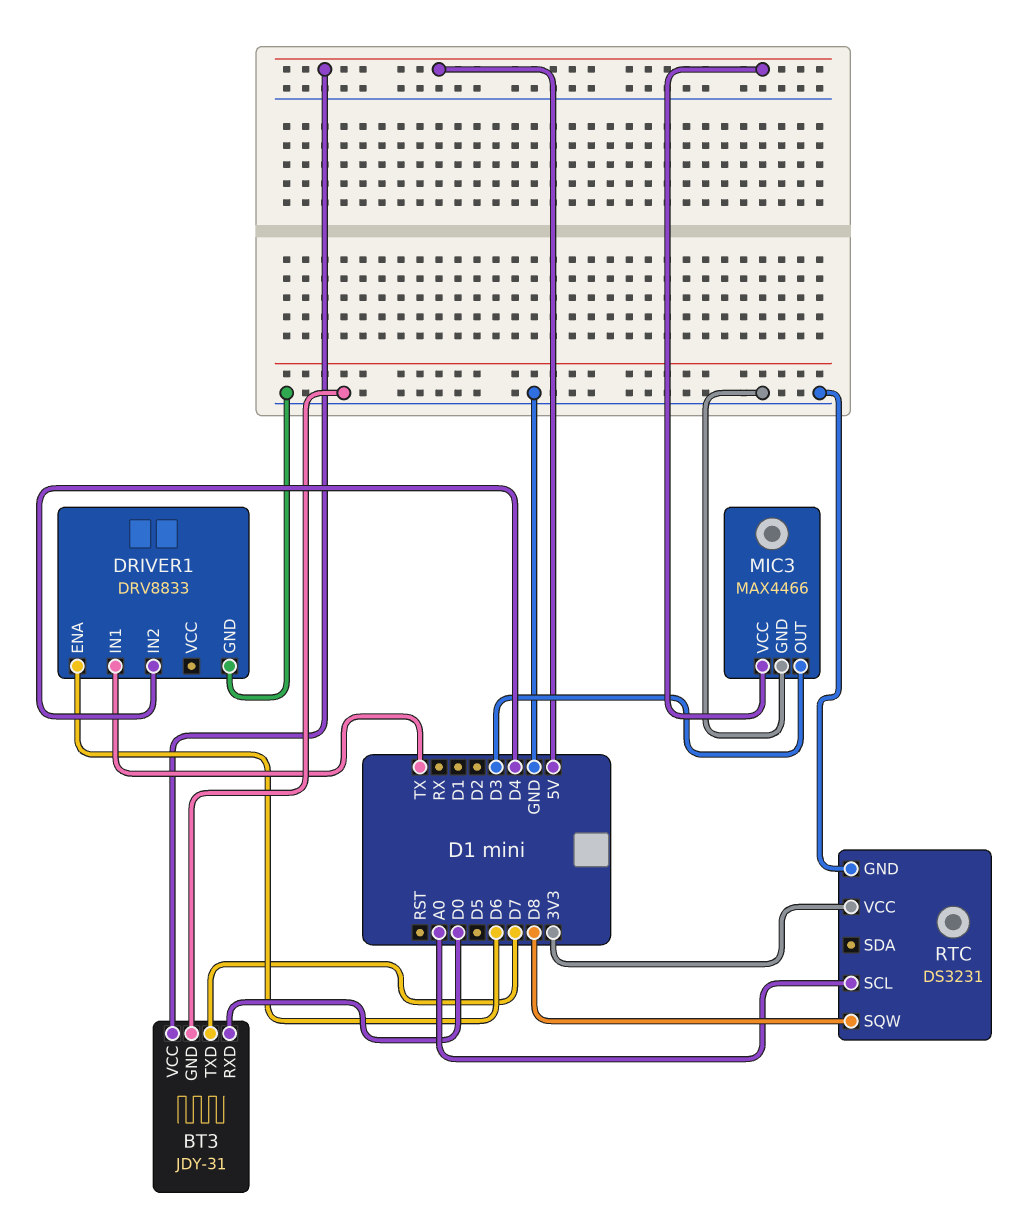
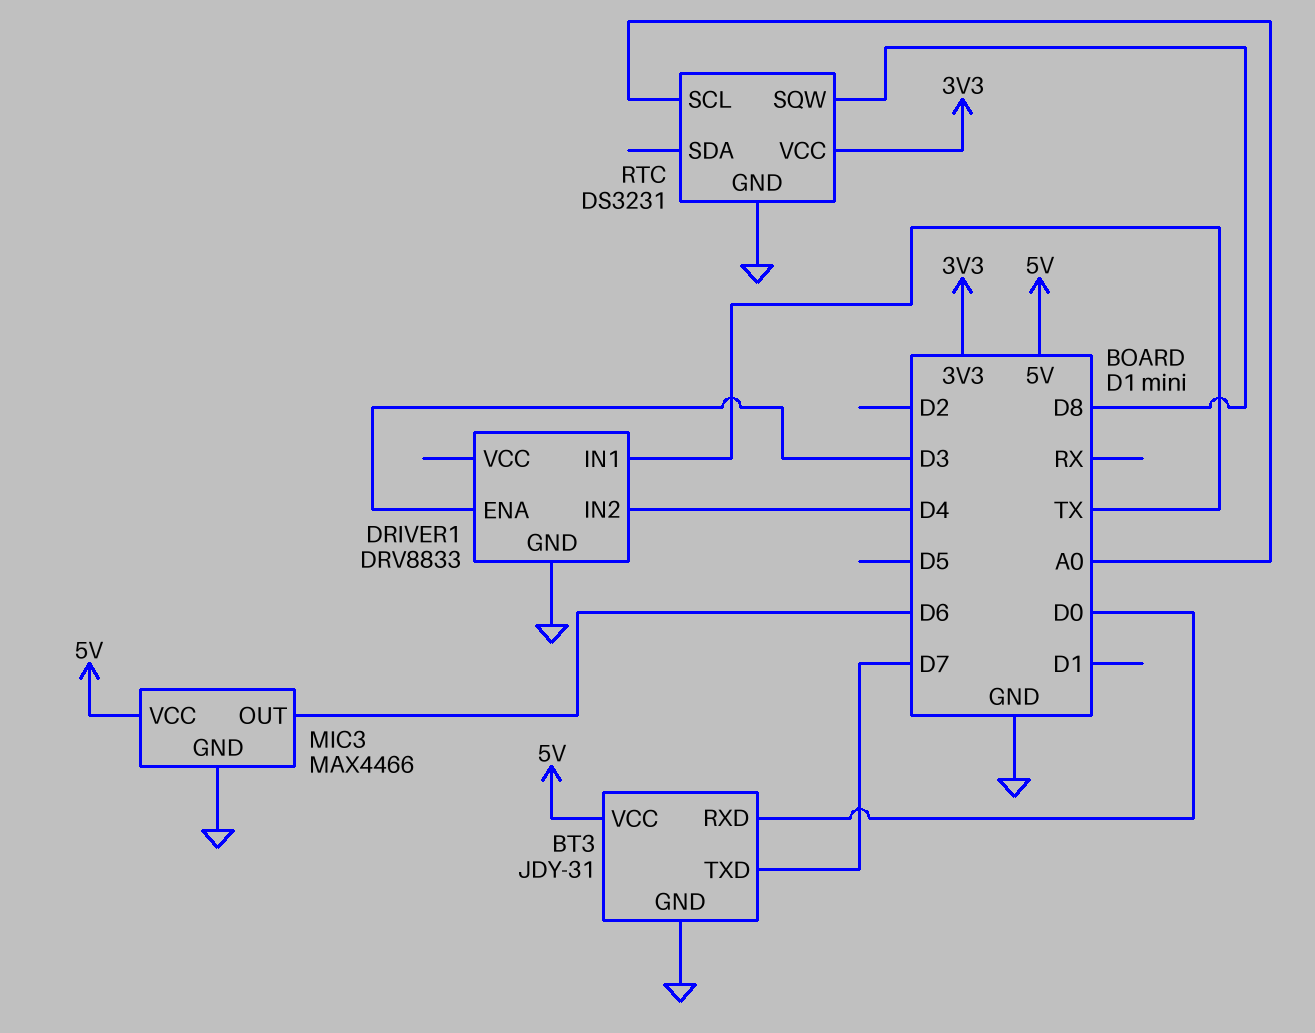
DRIVER1 pin ENA: D6 -> D3
MIC3 pin OUT: D3 -> D6

